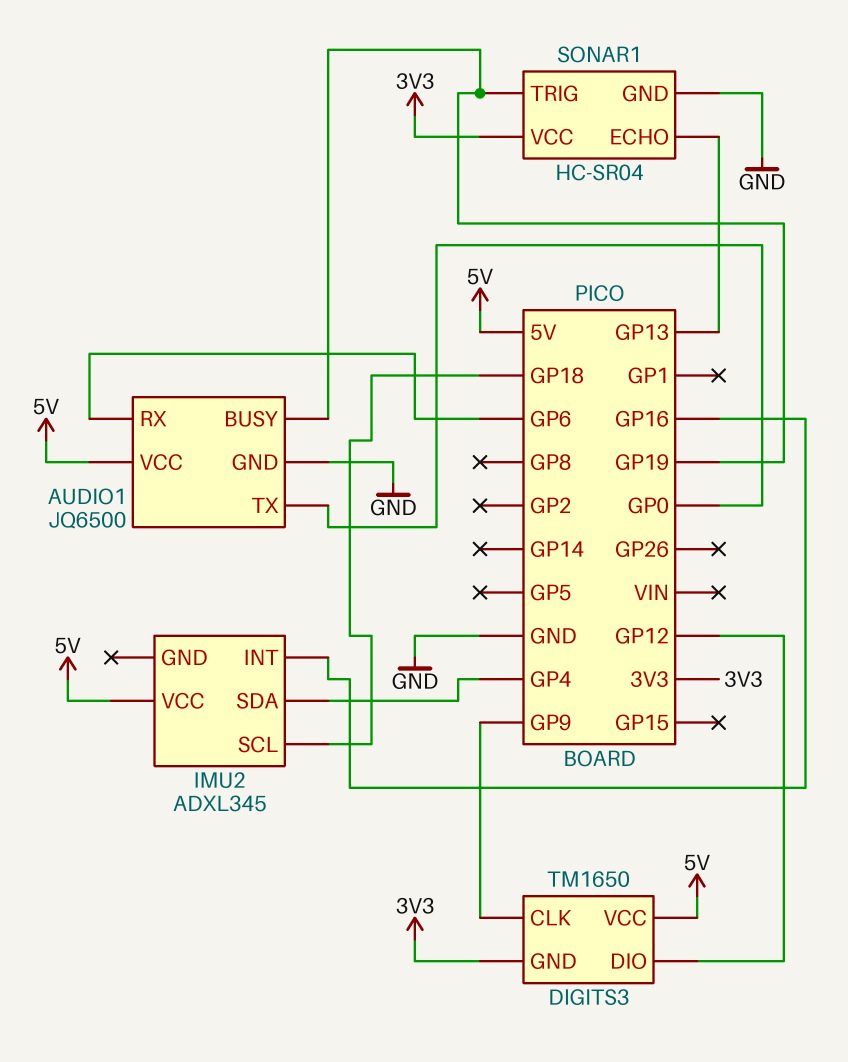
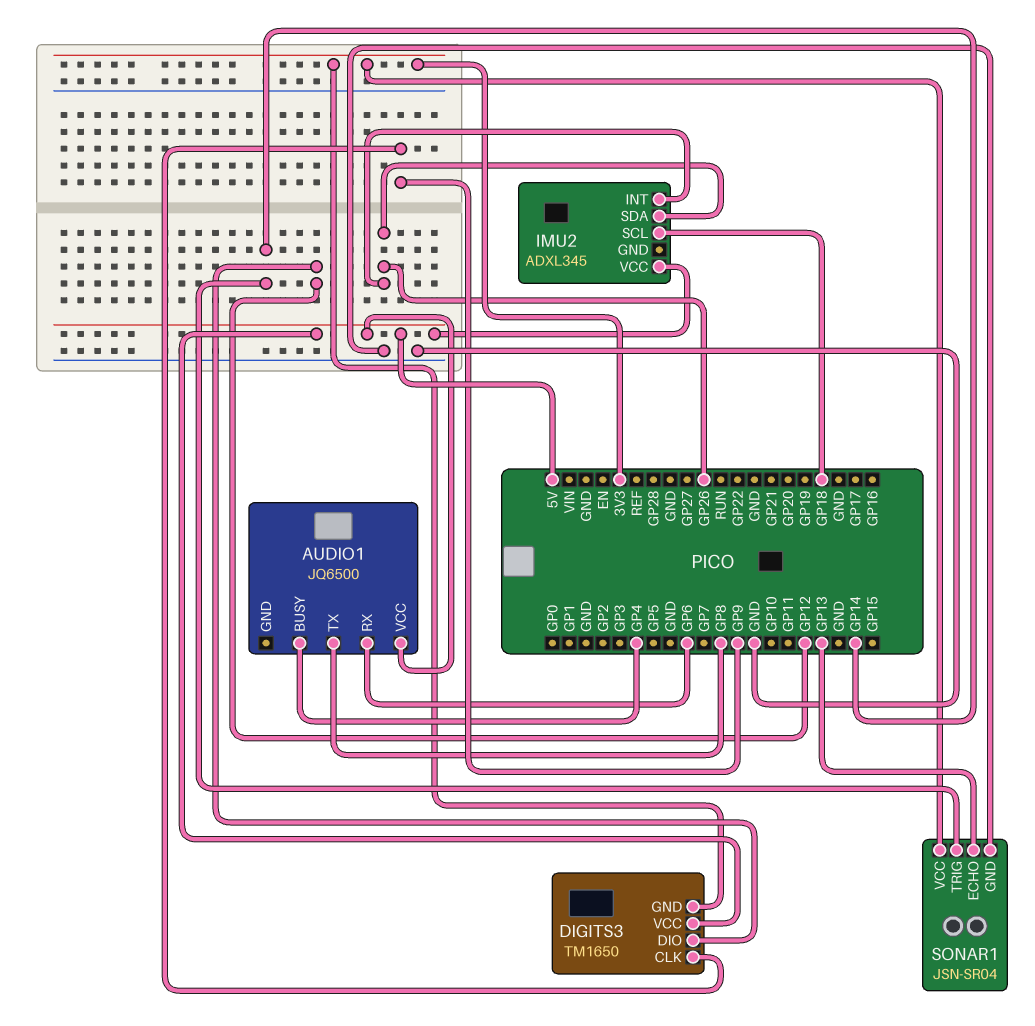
AUDIO1 pin BUSY: GP19 -> GP4
AUDIO1 pin GND: GND -> none
AUDIO1 pin TX: GP0 -> GP8
IMU2 pin INT: GP16 -> GP26
IMU2 pin SDA: GP4 -> GP26
SONAR1: HC-SR04 -> JSN-SR04
SONAR1 pin TRIG: GP19 -> GP14

